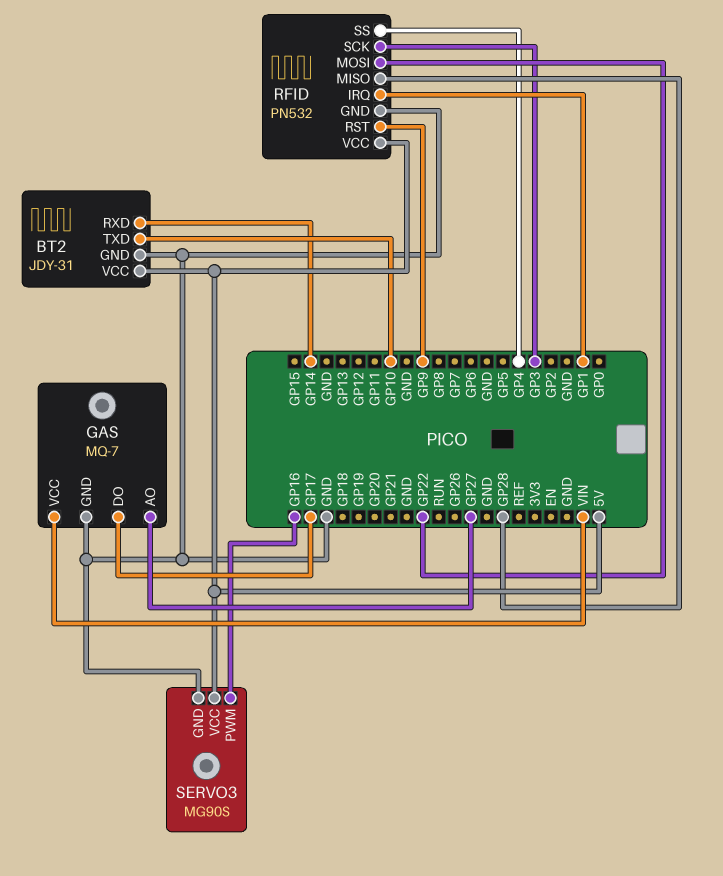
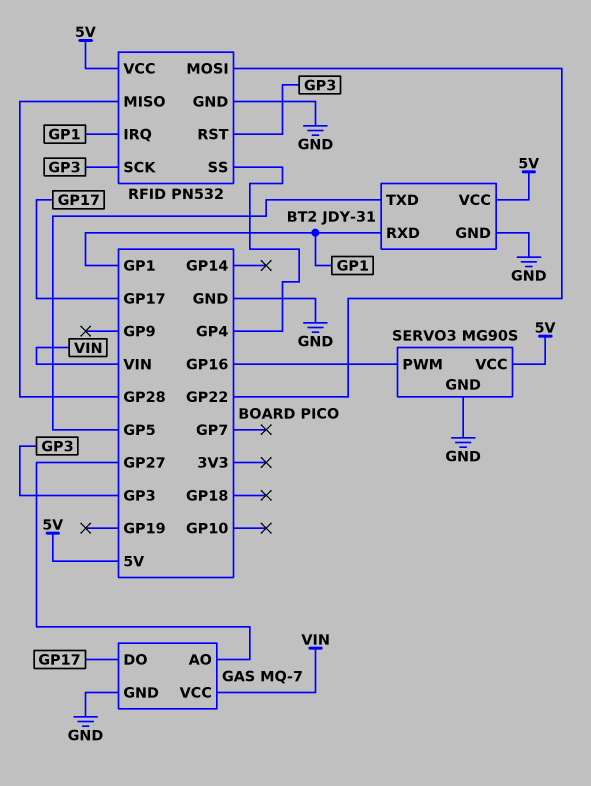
BT2 pin RXD: GP14 -> GP1
BT2 pin TXD: GP10 -> GP5
RFID pin RST: GP9 -> GP3

